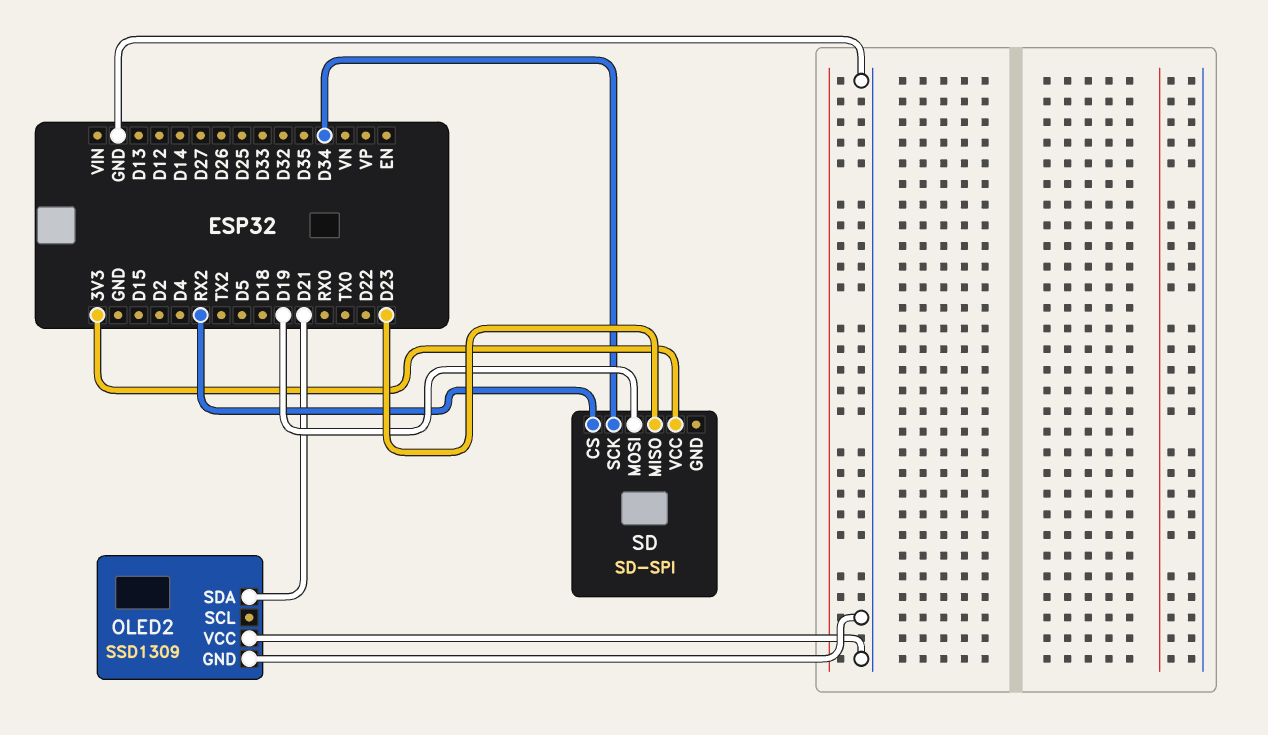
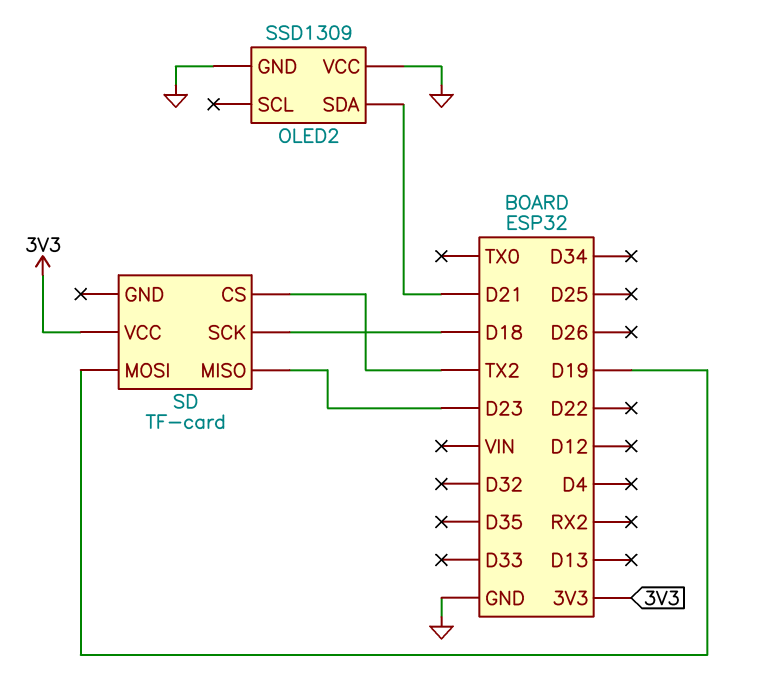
SD: SD-SPI -> TF-card
SD pin CS: RX2 -> TX2
SD pin SCK: D34 -> D18

